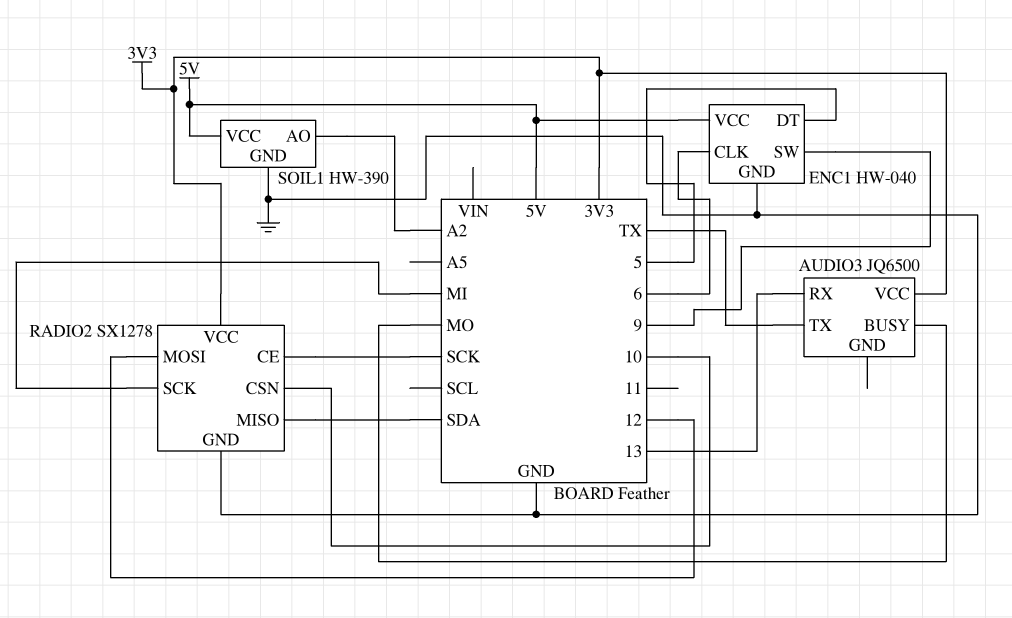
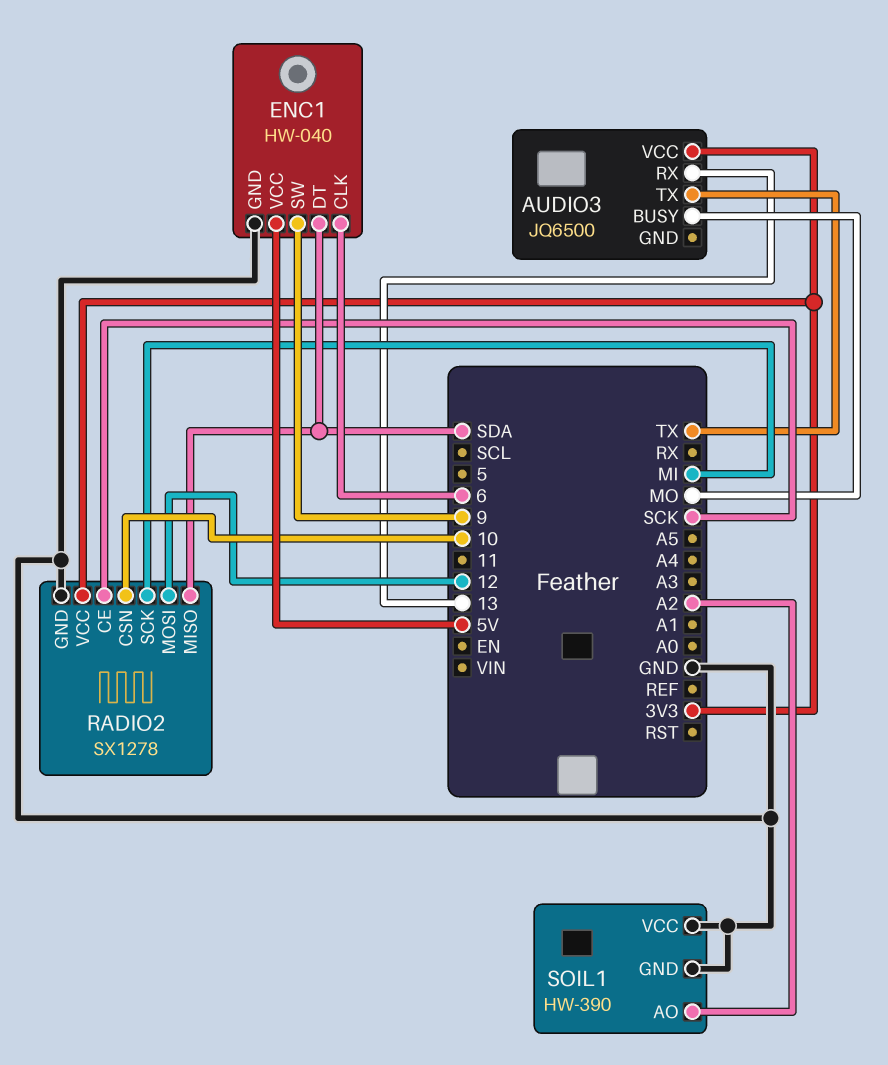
ENC1 pin DT: 5 -> SDA
SOIL1 pin VCC: 5V -> GND

